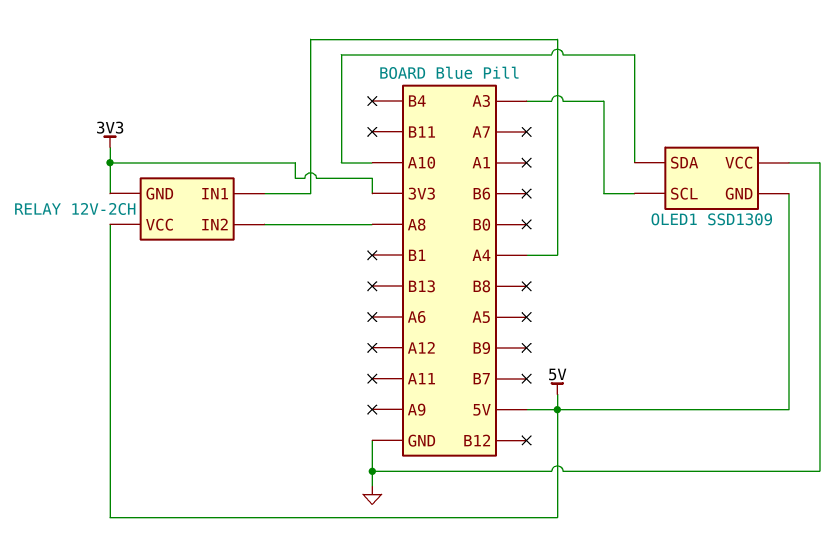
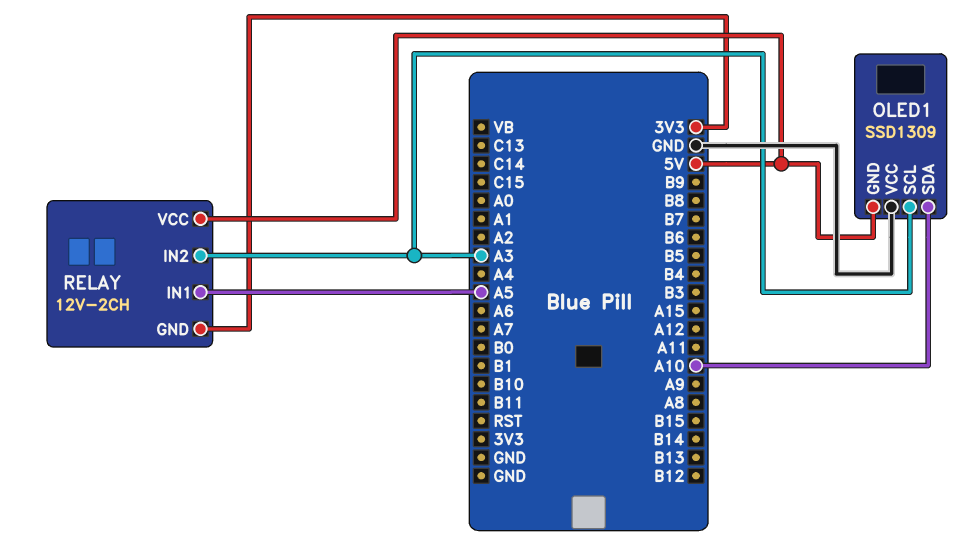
RELAY pin IN1: A4 -> A5
RELAY pin IN2: A8 -> A3

